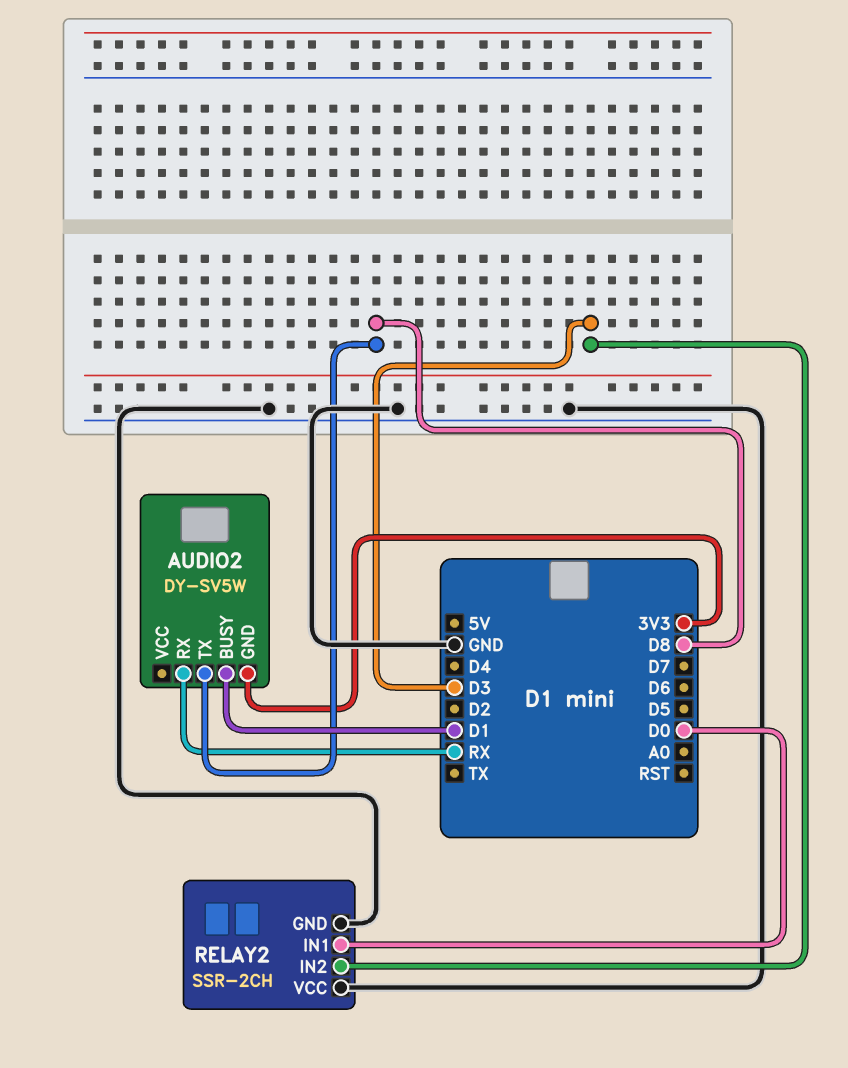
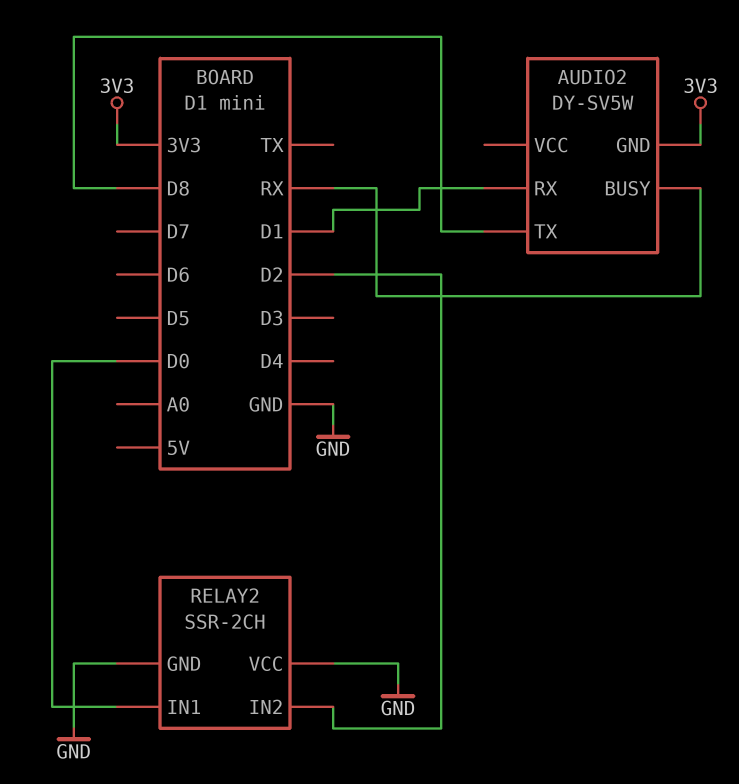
AUDIO2 pin BUSY: D1 -> RX
AUDIO2 pin RX: RX -> D1
RELAY2 pin IN2: D3 -> D2

